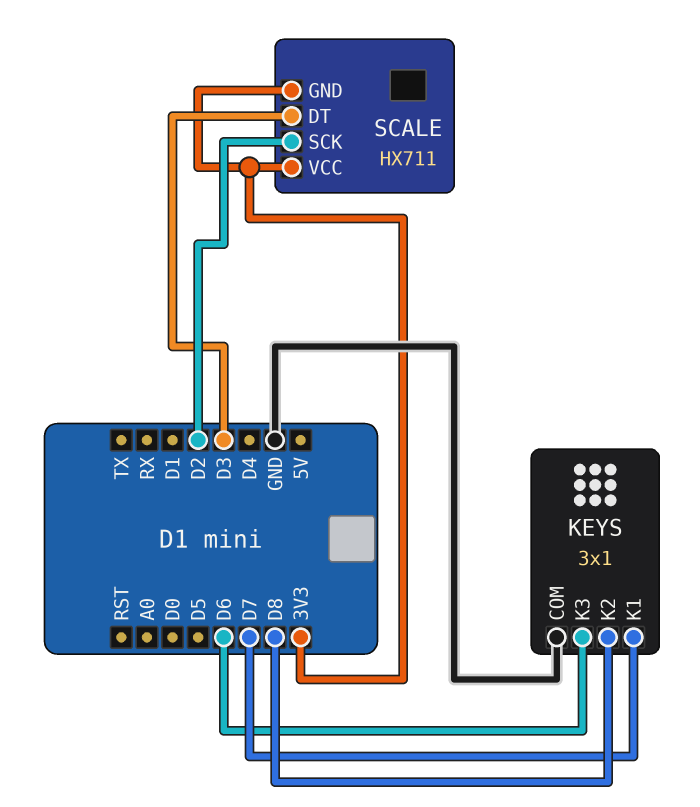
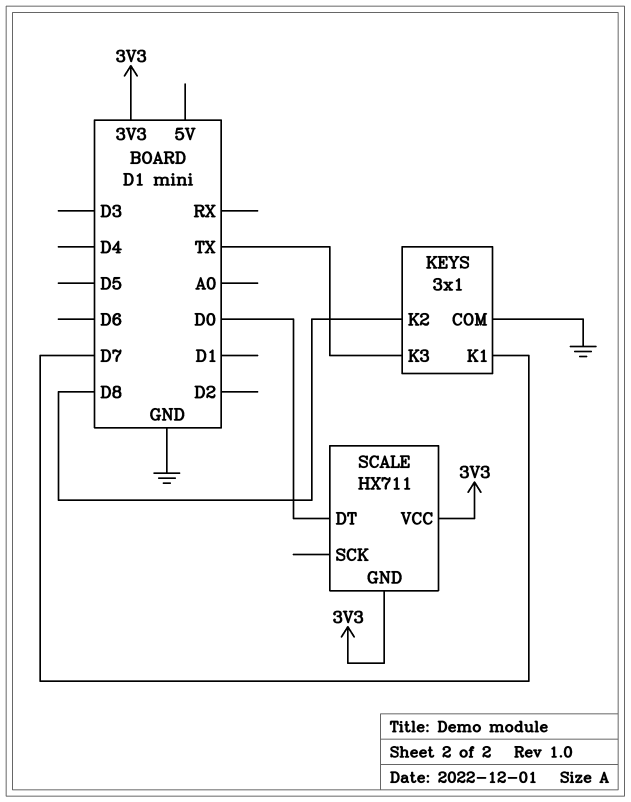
KEYS pin K3: D6 -> TX
SCALE pin DT: D3 -> D0
SCALE pin SCK: D2 -> none

